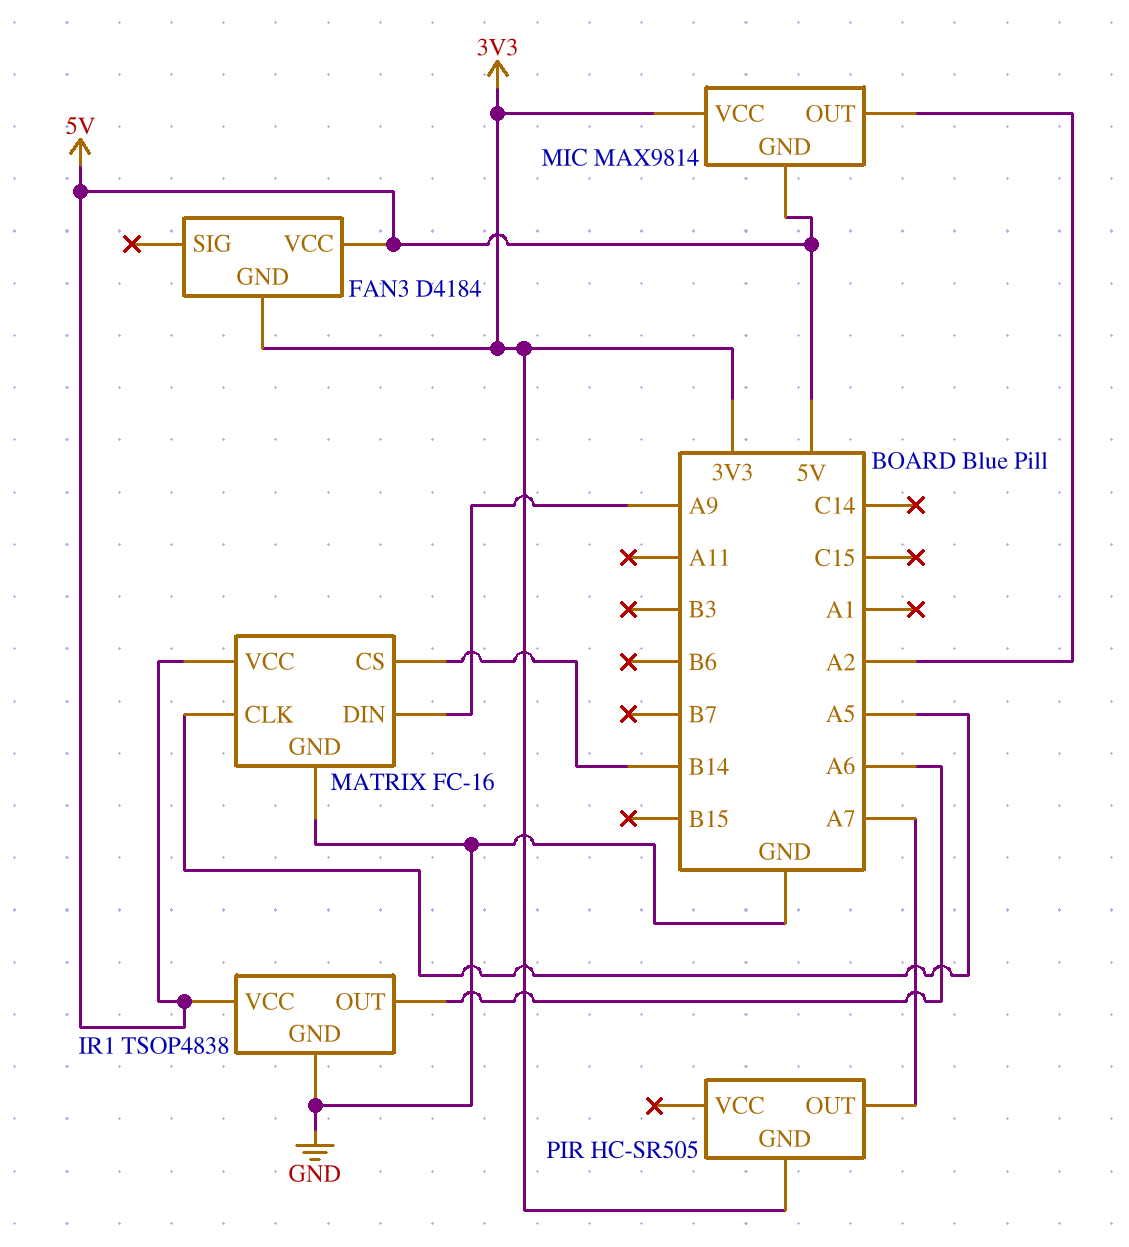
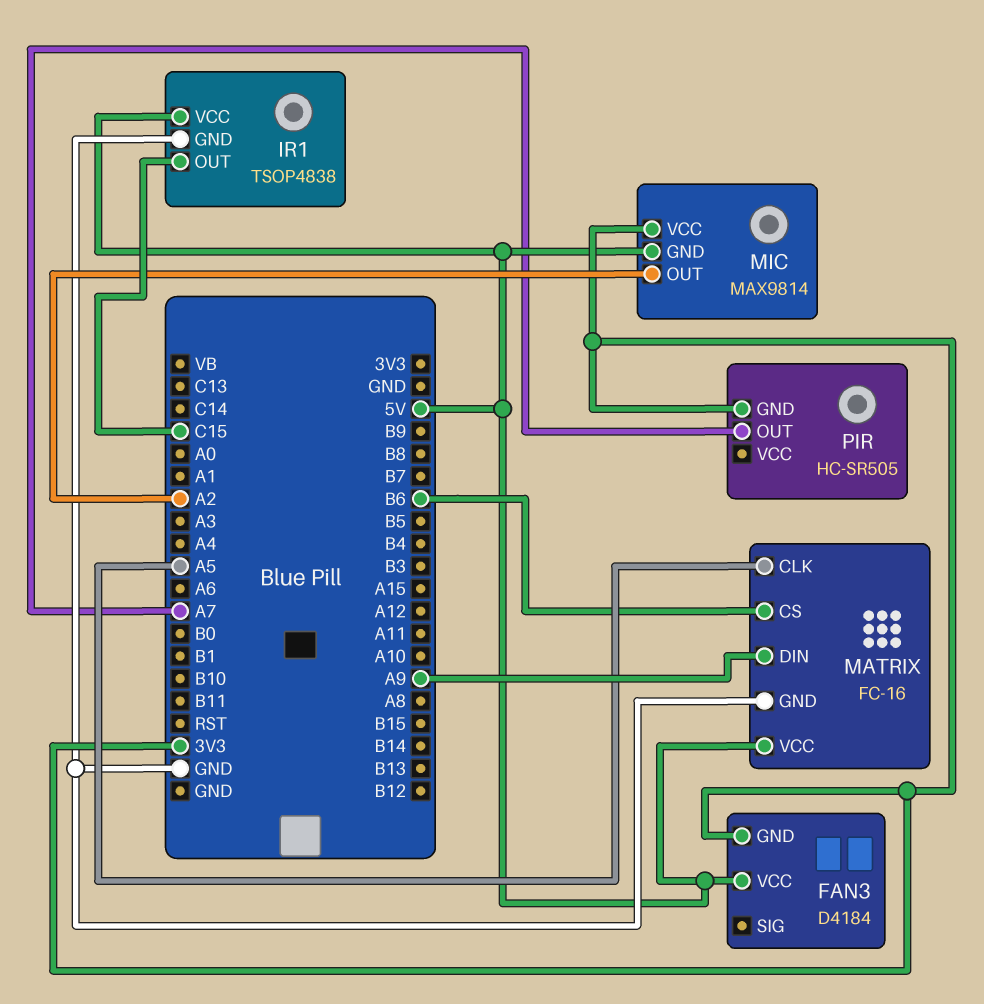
IR1 pin OUT: A6 -> C15
MATRIX pin CS: B14 -> B6

